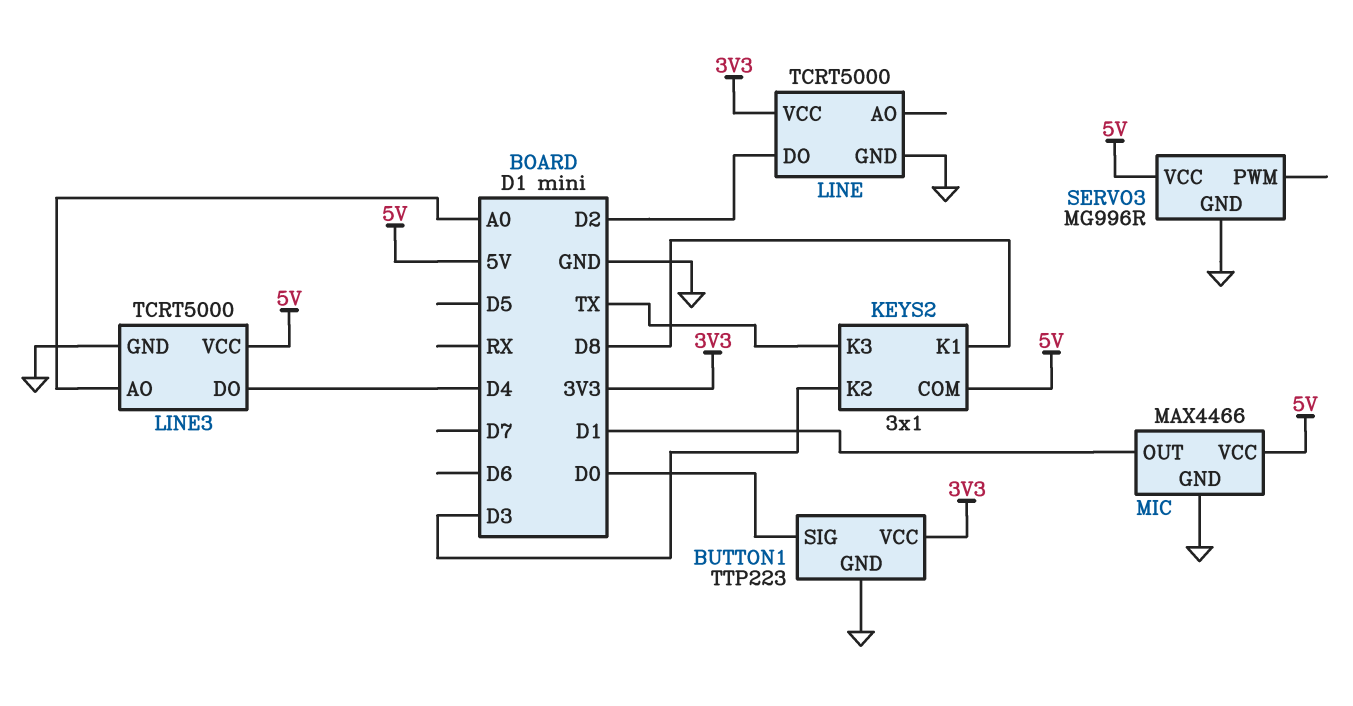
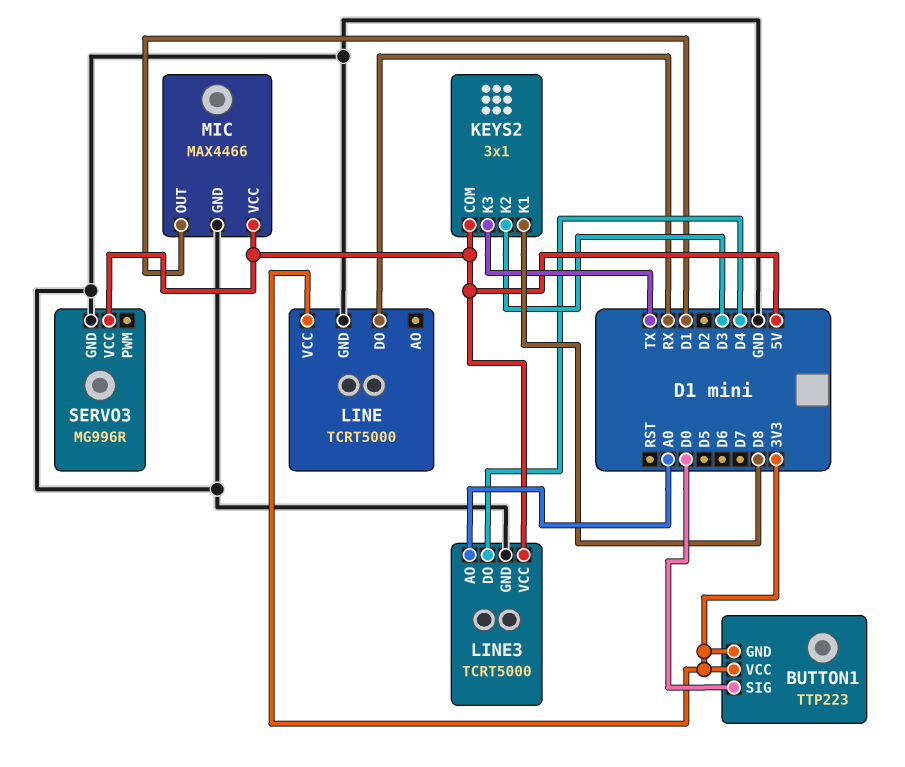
BUTTON1 pin GND: GND -> 3V3
LINE pin DO: D2 -> RX

